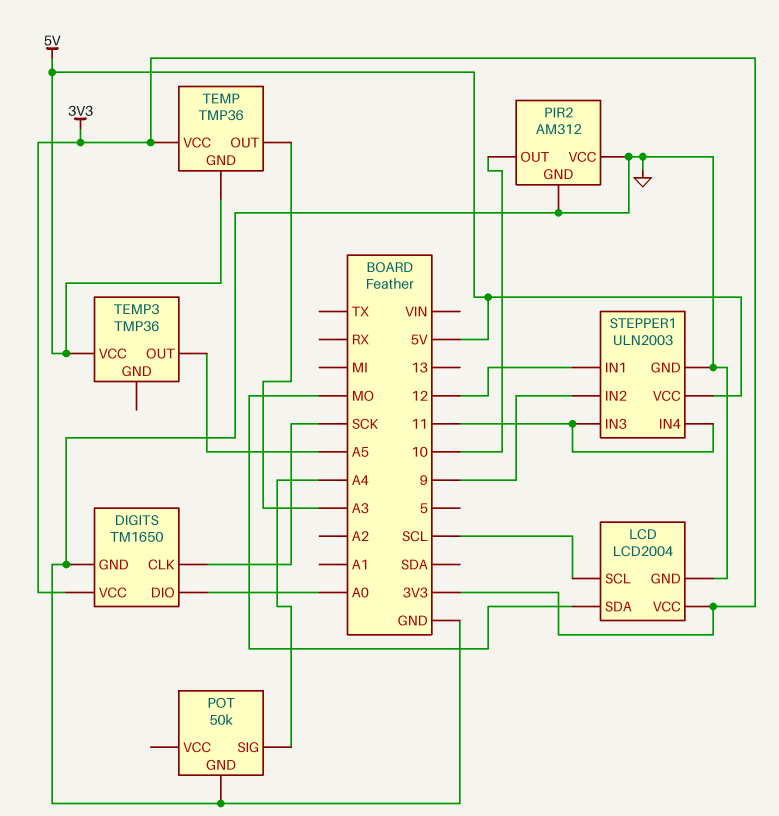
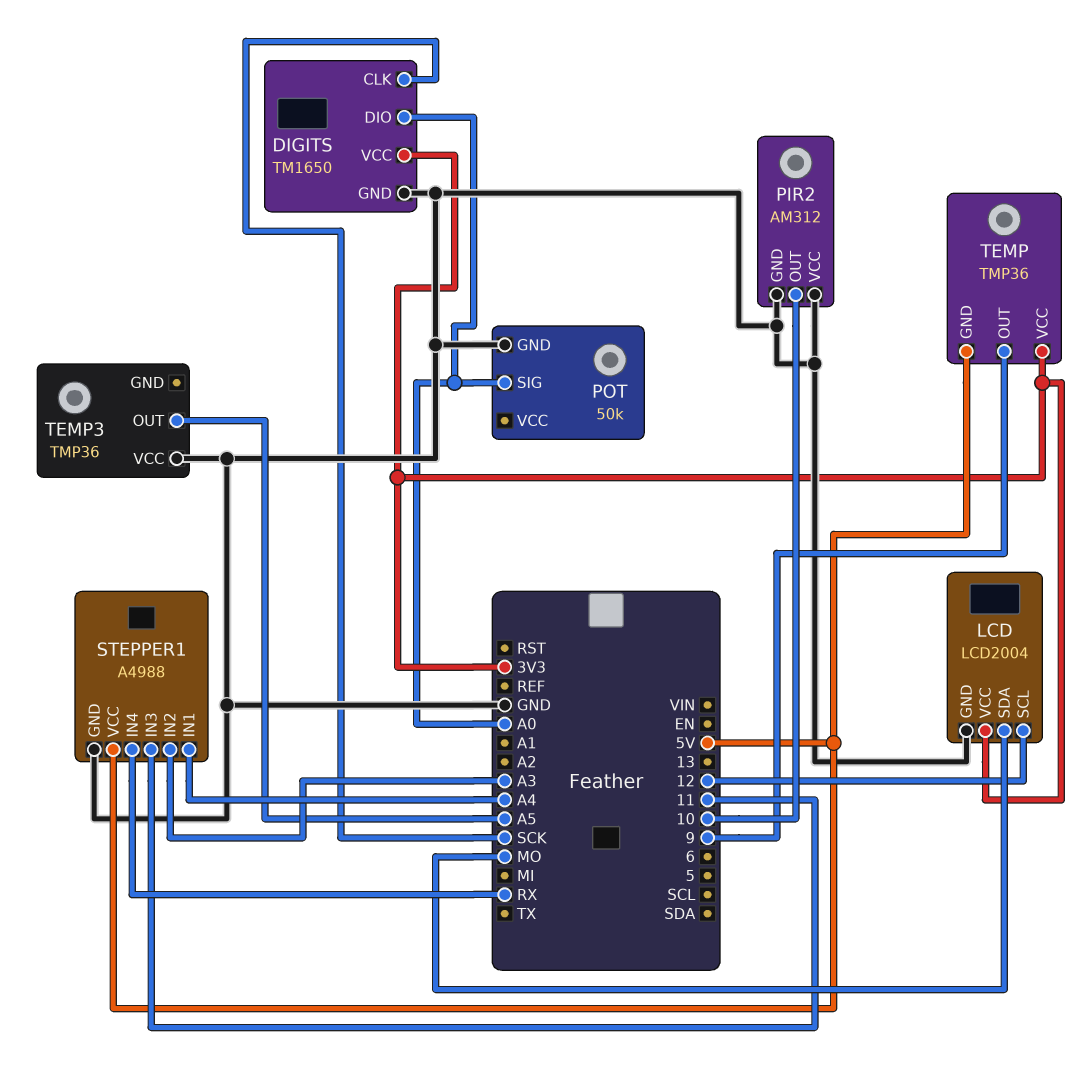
LCD pin SCL: SCL -> 12
POT pin SIG: A4 -> A0
STEPPER1: ULN2003 -> A4988
STEPPER1 pin IN1: 12 -> A4
STEPPER1 pin IN2: 9 -> A3
STEPPER1 pin IN4: 11 -> RX
TEMP pin OUT: A3 -> 9
TEMP3 pin VCC: 5V -> GND

